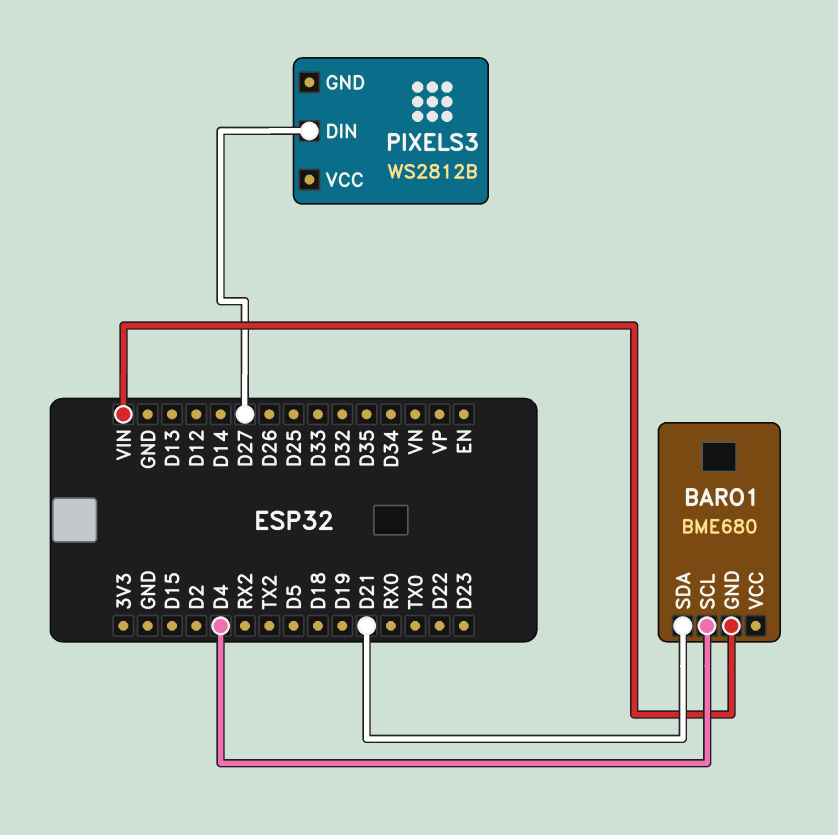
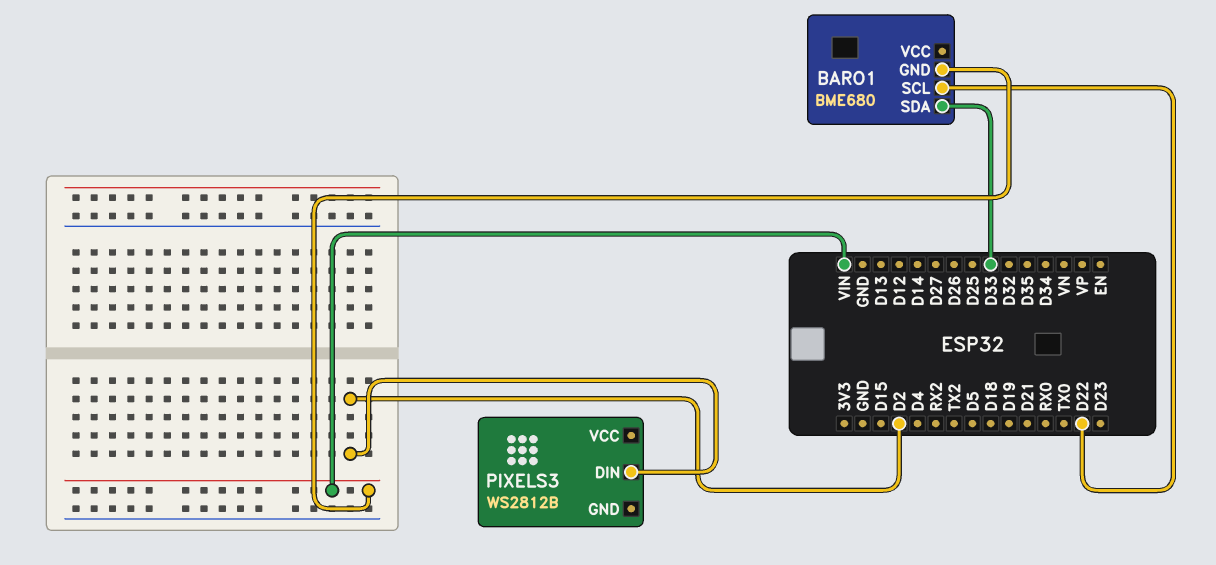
BARO1 pin SCL: D4 -> D22
BARO1 pin SDA: D21 -> D33
PIXELS3 pin DIN: D27 -> D2

